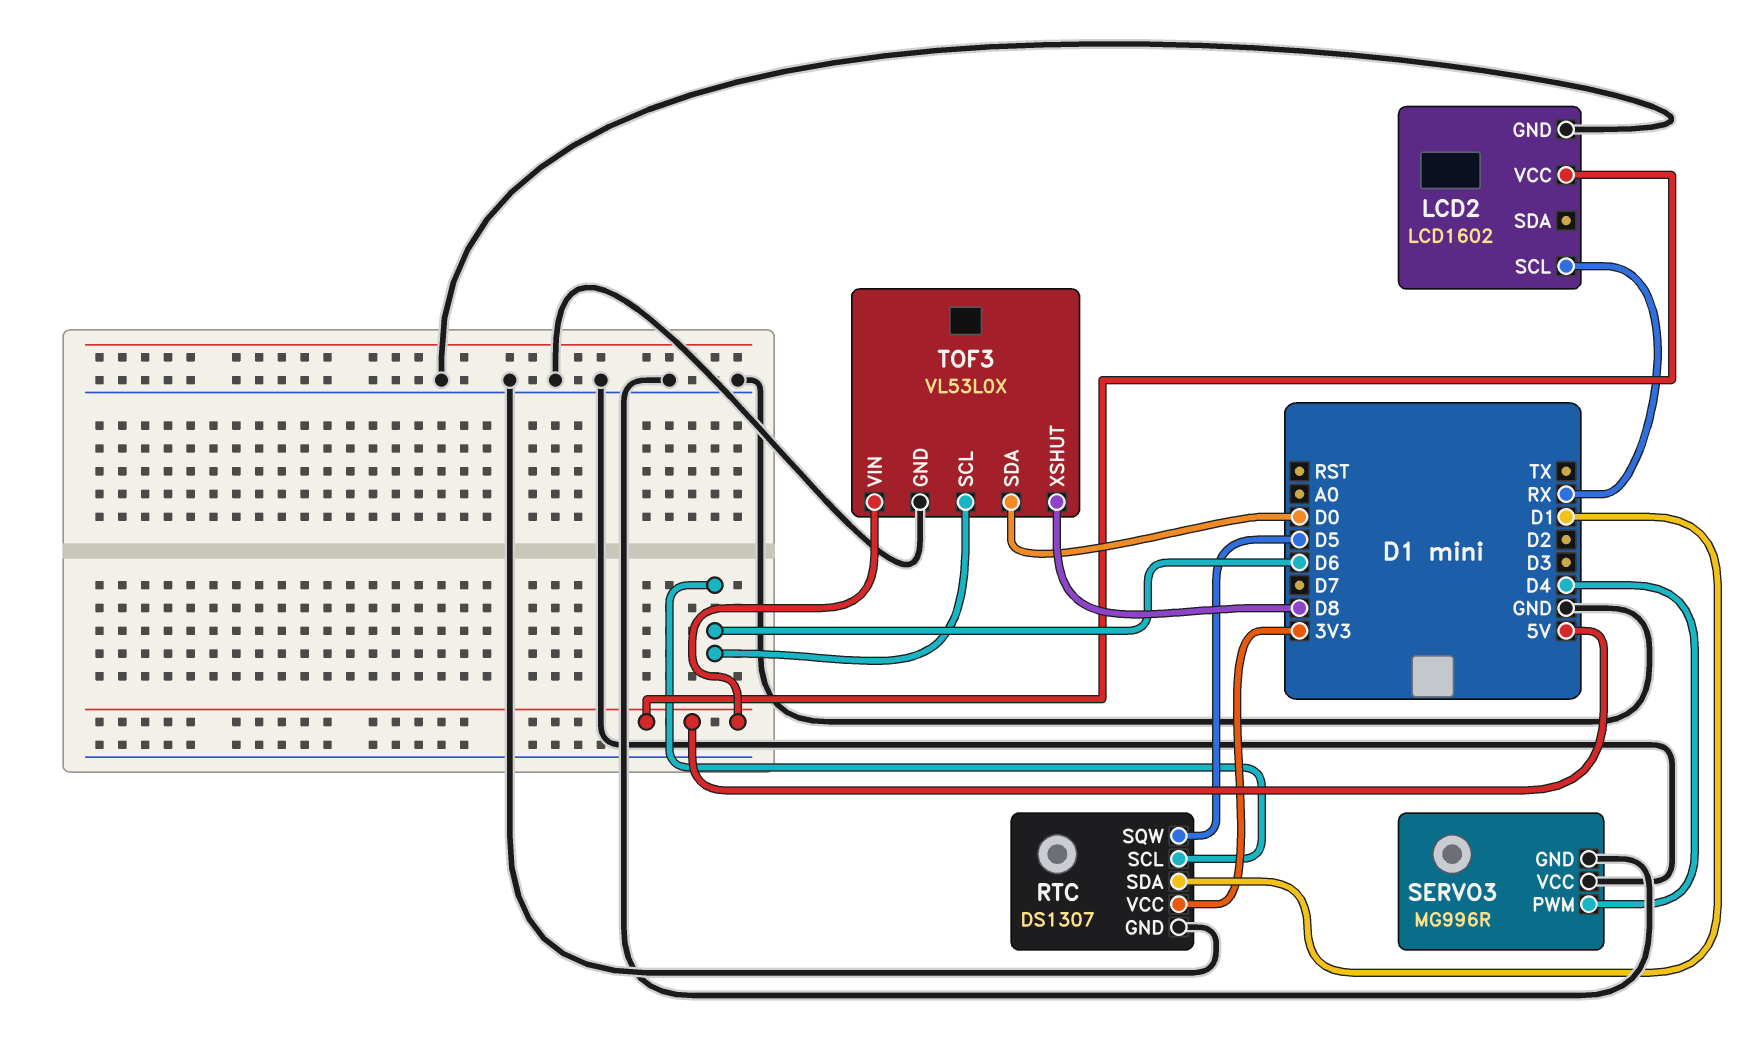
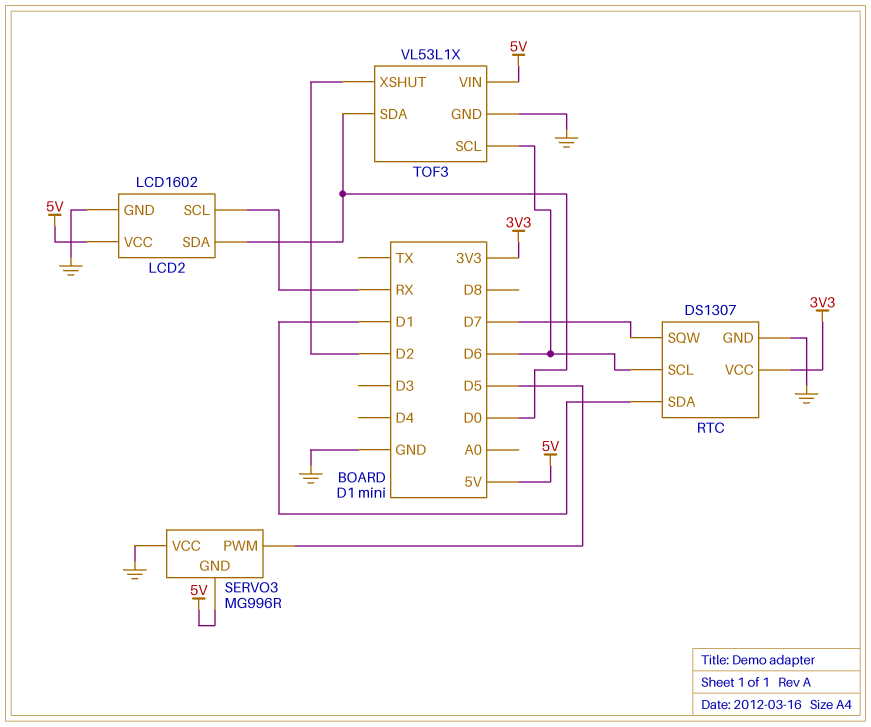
LCD2 pin SDA: none -> D0
RTC pin SQW: D5 -> D7
SERVO3 pin GND: GND -> 5V
SERVO3 pin PWM: D4 -> D5
TOF3: VL53L0X -> VL53L1X
TOF3 pin XSHUT: D8 -> D2

